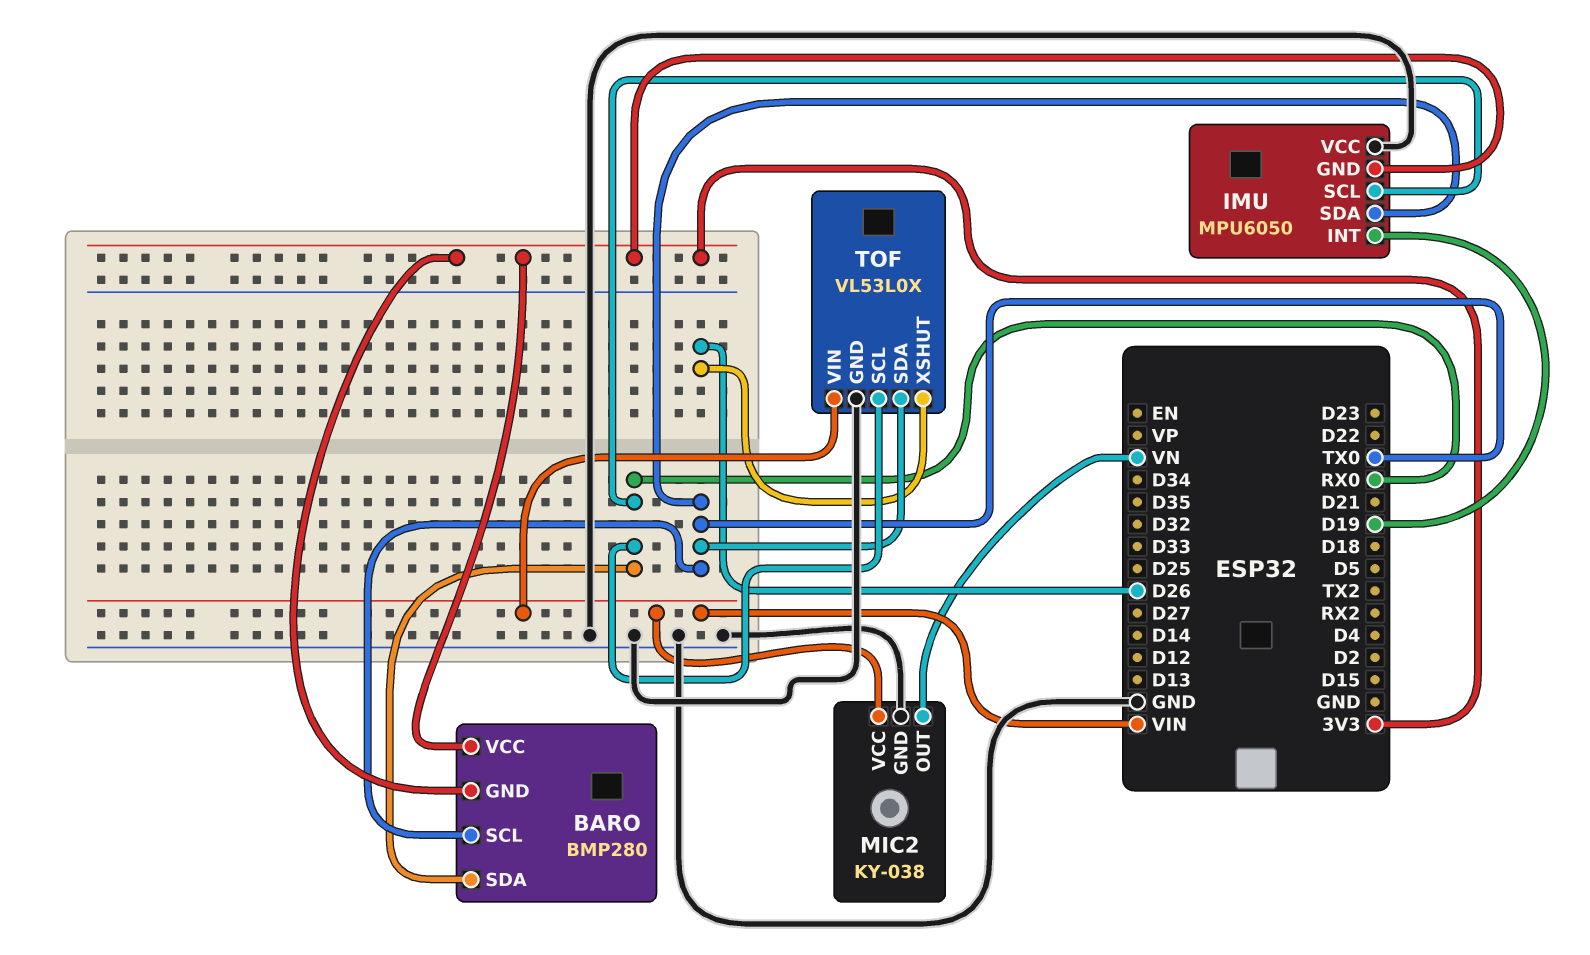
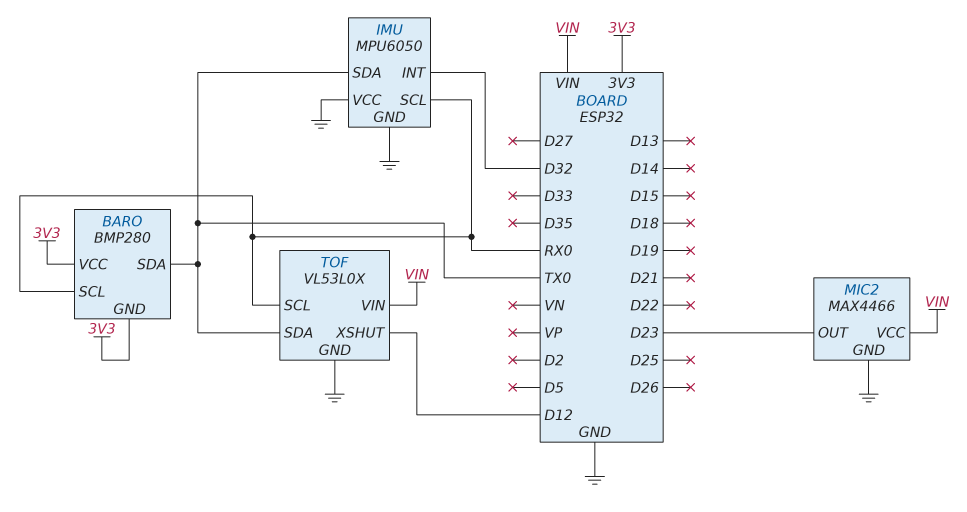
BARO pin SCL: TX0 -> RX0
BARO pin SDA: RX0 -> TX0
IMU pin GND: 3V3 -> GND
IMU pin INT: D19 -> D32
MIC2: KY-038 -> MAX4466
MIC2 pin OUT: VN -> D23
TOF pin XSHUT: D26 -> D12

